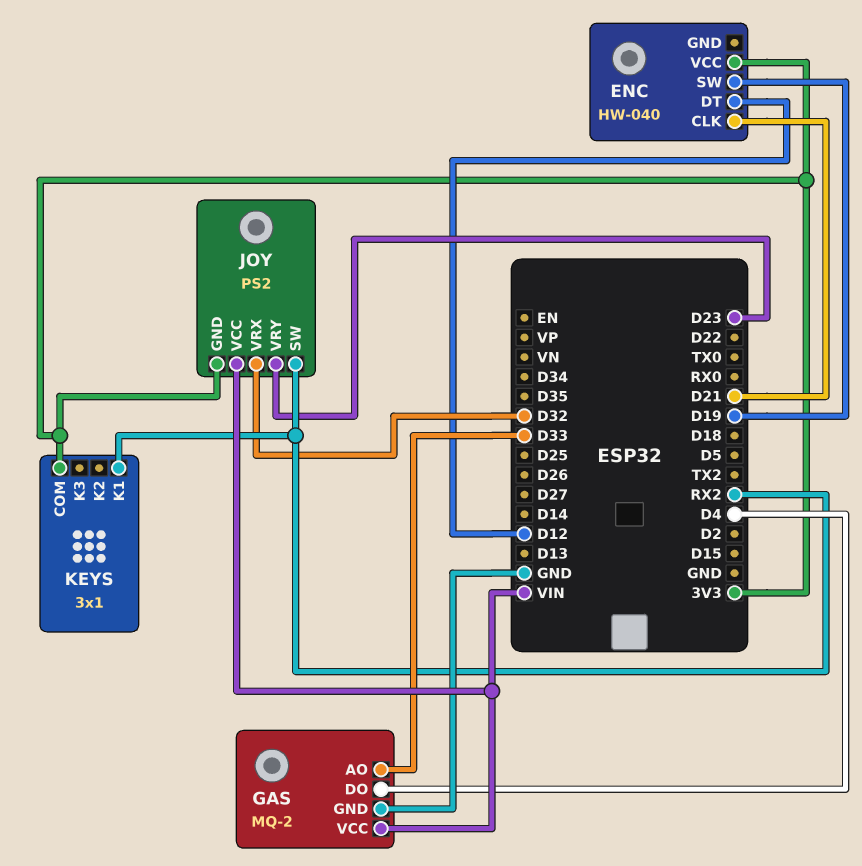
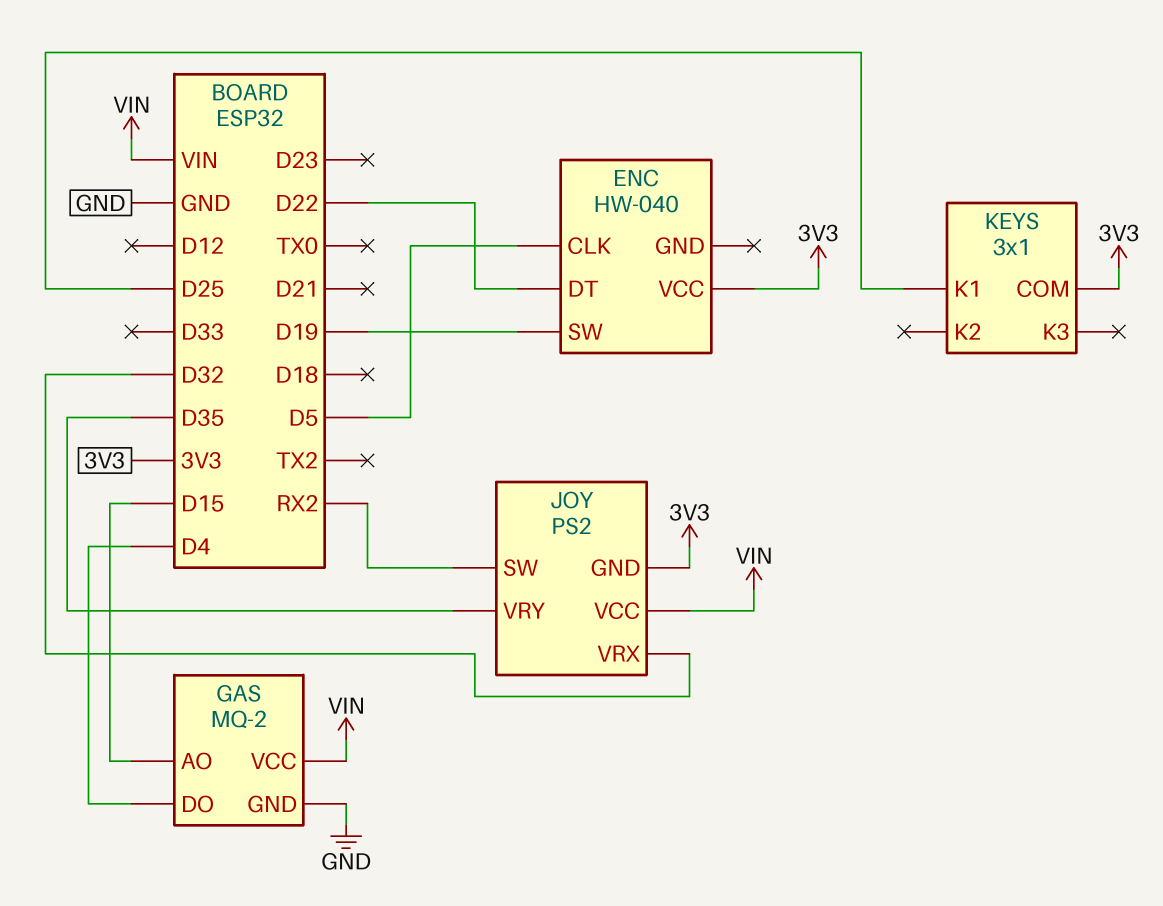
ENC pin CLK: D21 -> D5
ENC pin DT: D12 -> D22
GAS pin AO: D33 -> D15
JOY pin VRY: D23 -> D35
KEYS pin K1: RX2 -> D25

